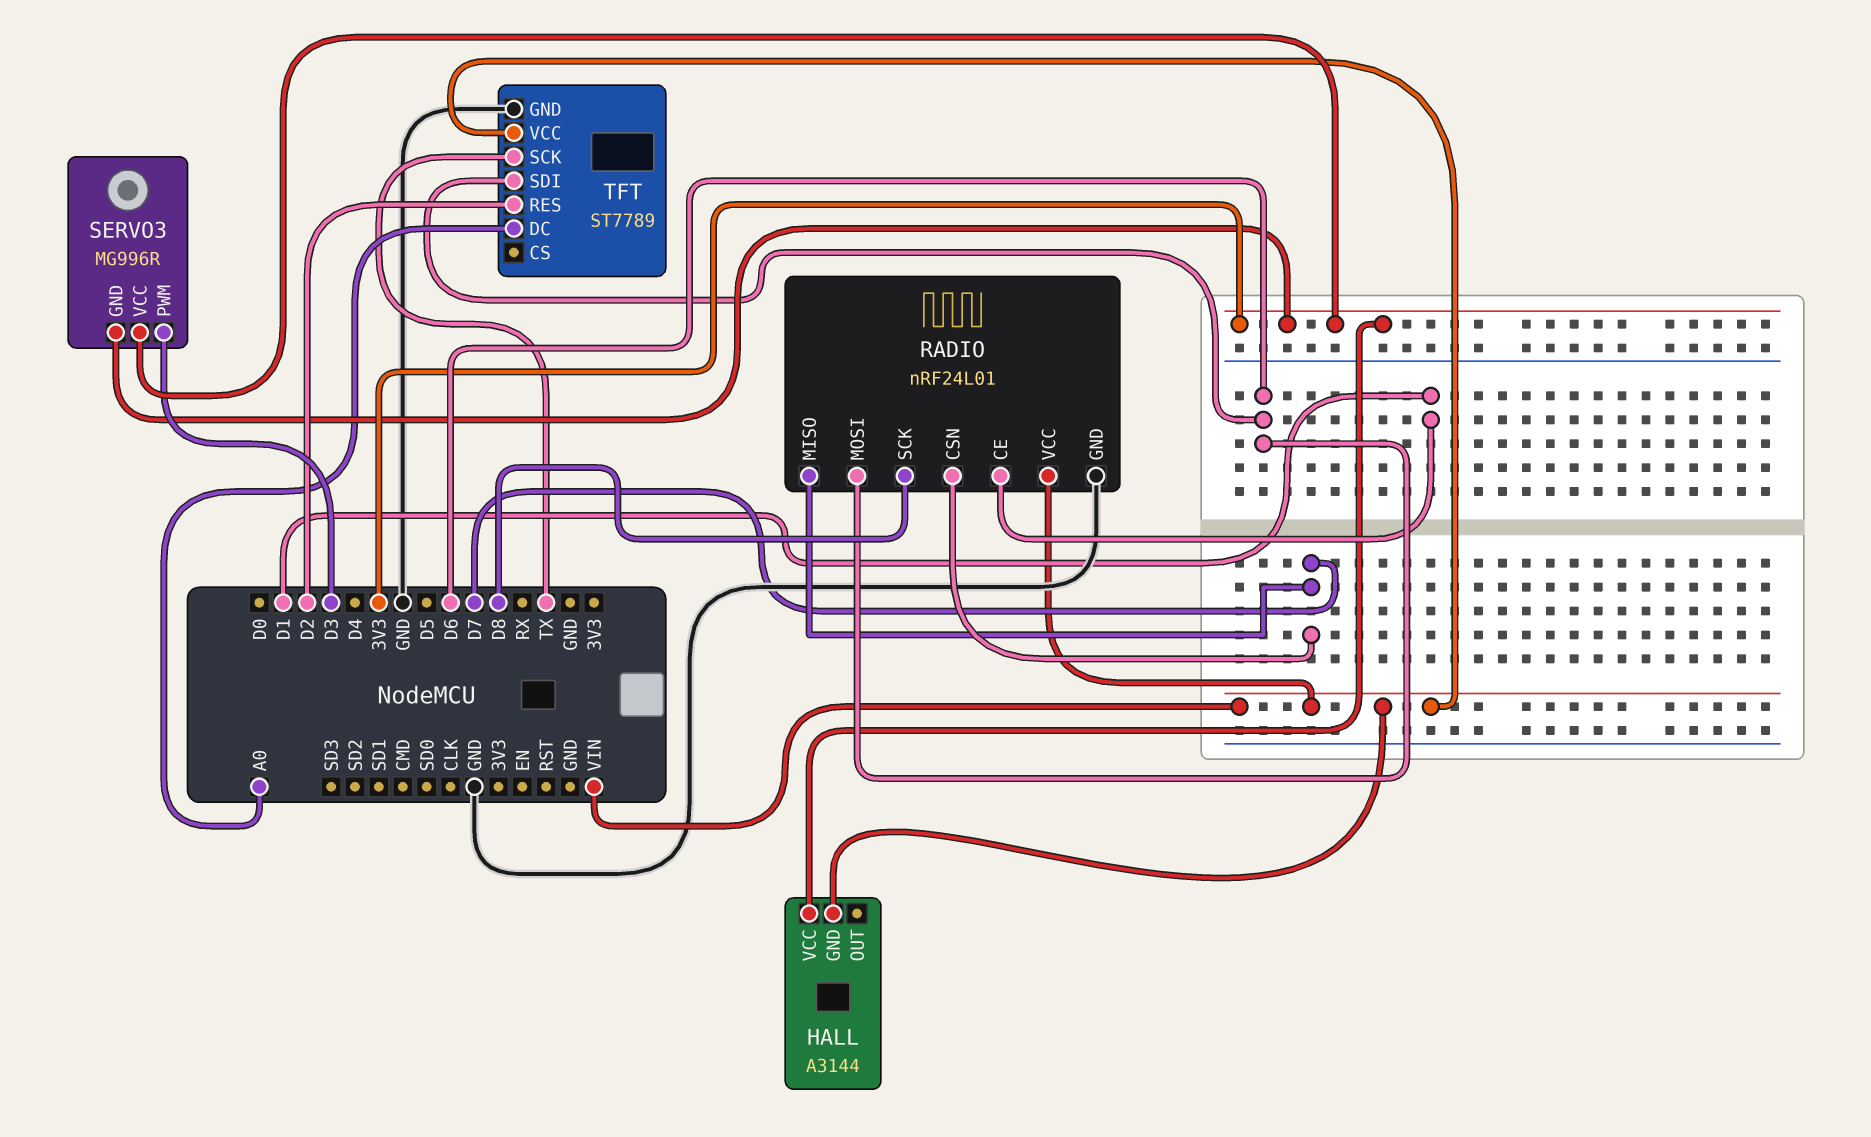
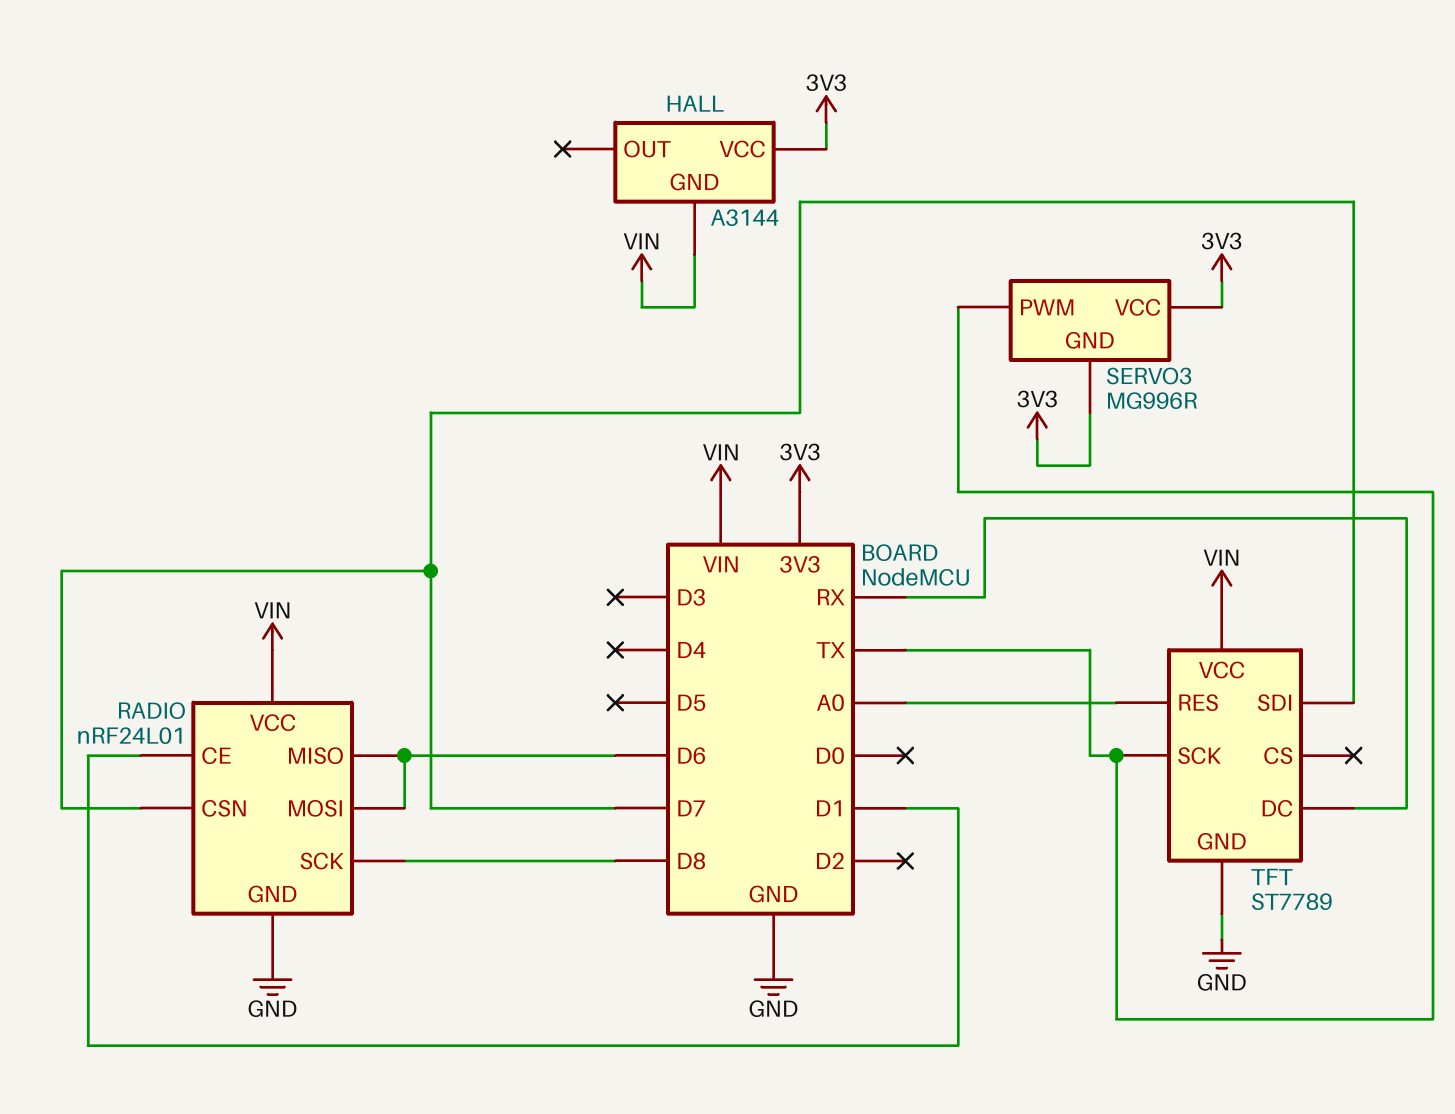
RADIO pin MISO: D7 -> D6
SERVO3 pin PWM: D3 -> TX
TFT pin DC: A0 -> RX
TFT pin RES: D2 -> A0
TFT pin SDI: D6 -> D7

